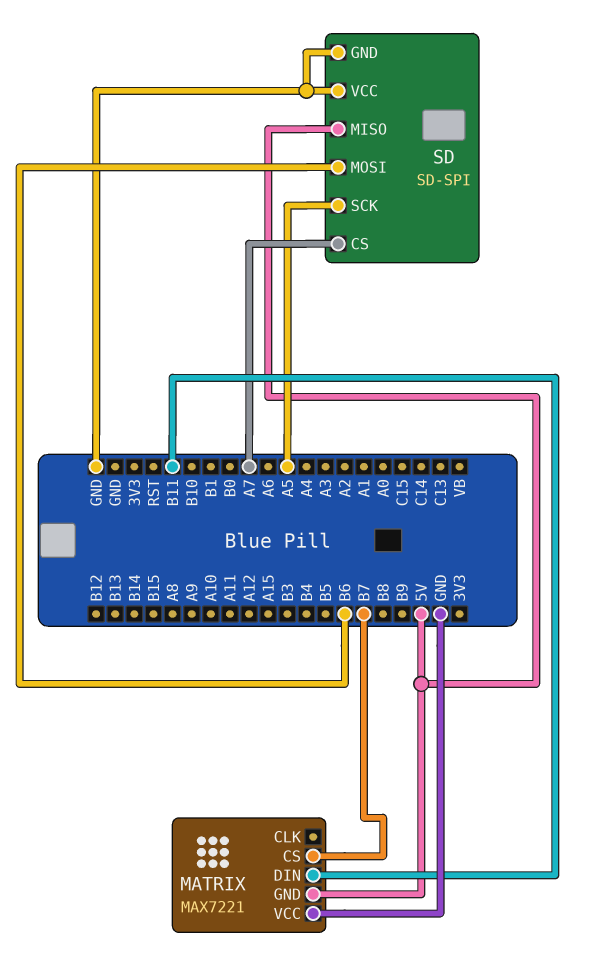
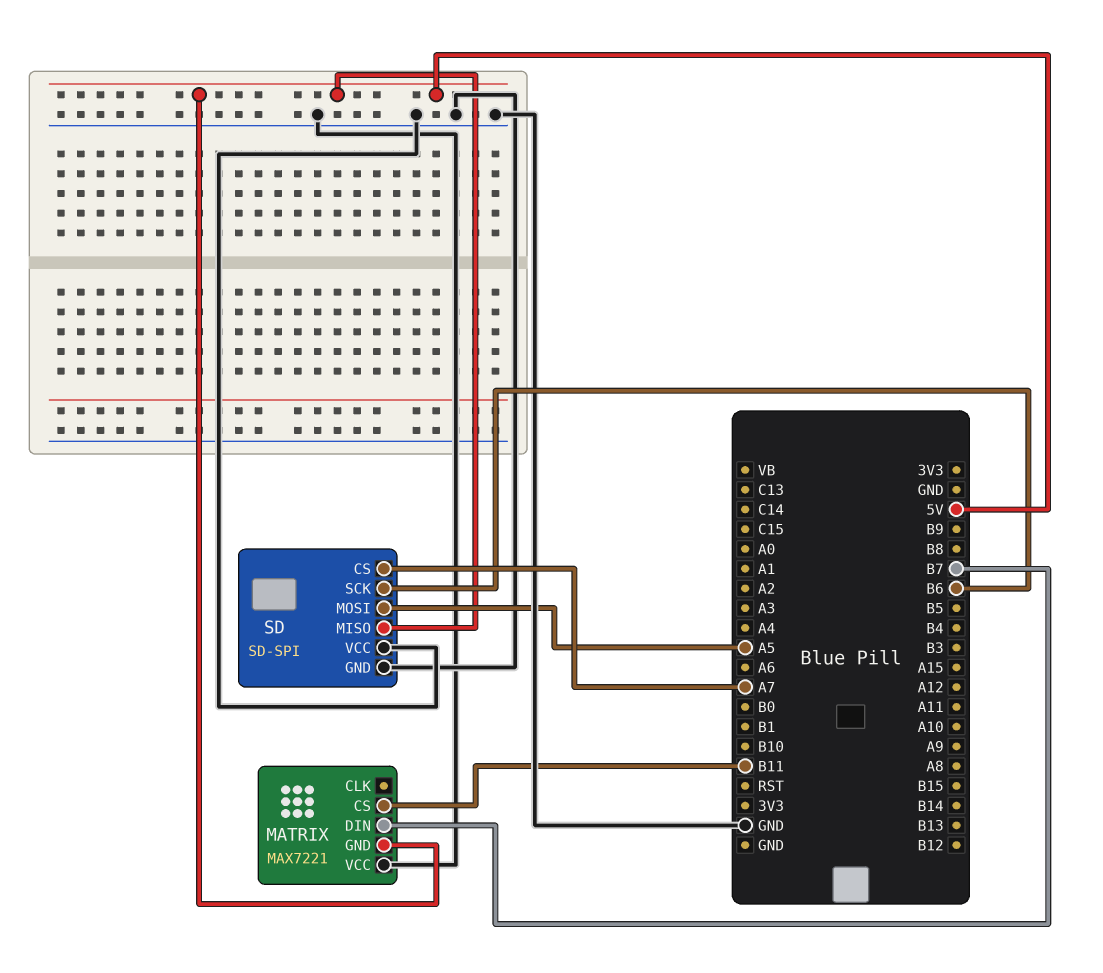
MATRIX pin CS: B7 -> B11
MATRIX pin DIN: B11 -> B7
SD pin MOSI: B6 -> A5
SD pin SCK: A5 -> B6

